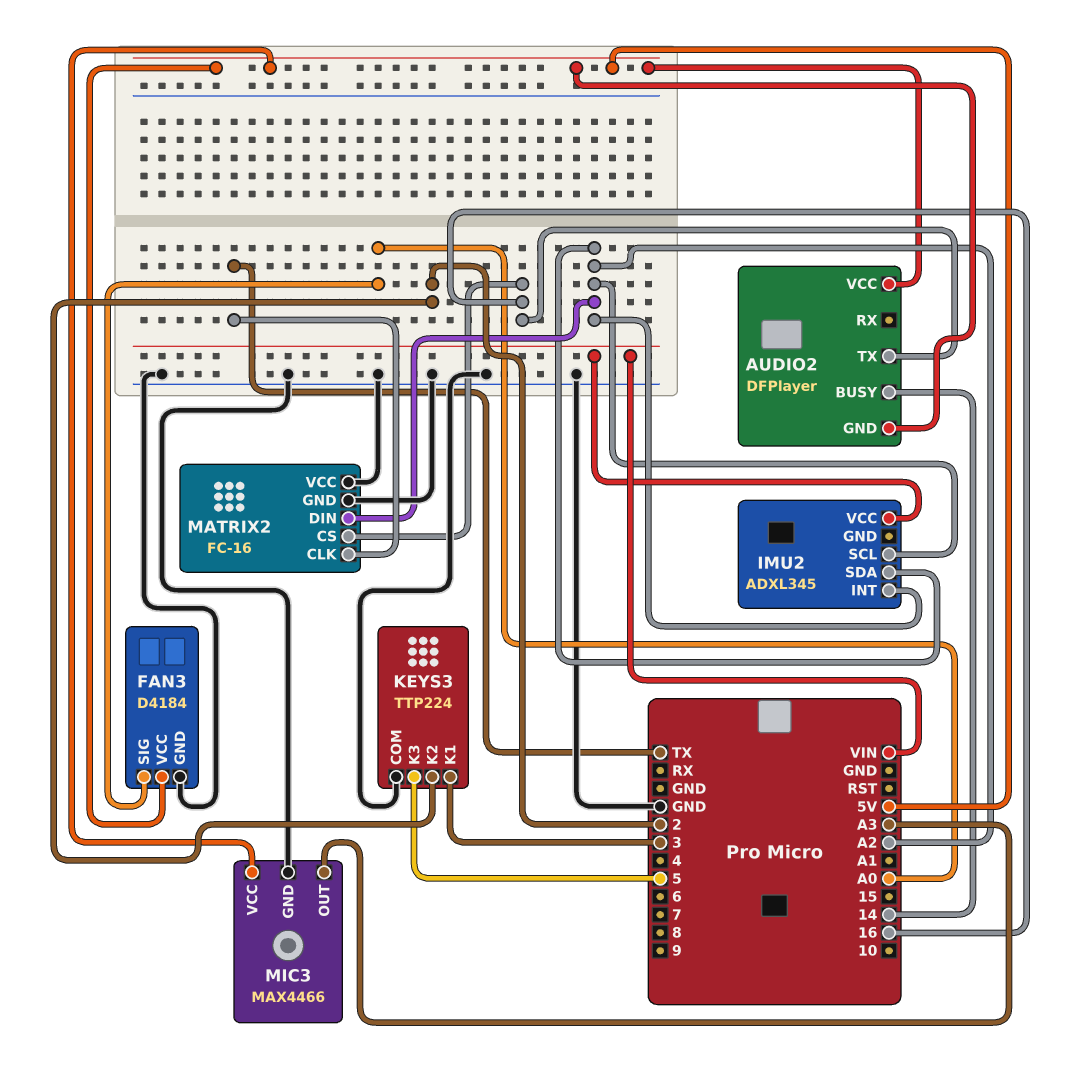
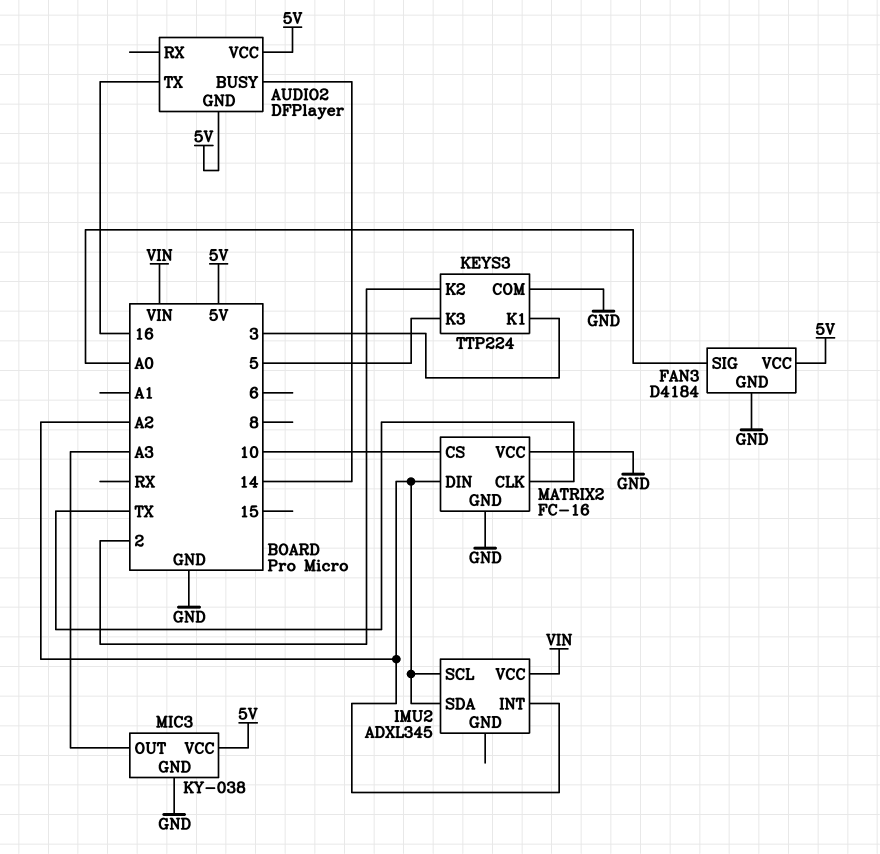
MATRIX2 pin CS: 16 -> 10
MIC3: MAX4466 -> KY-038

